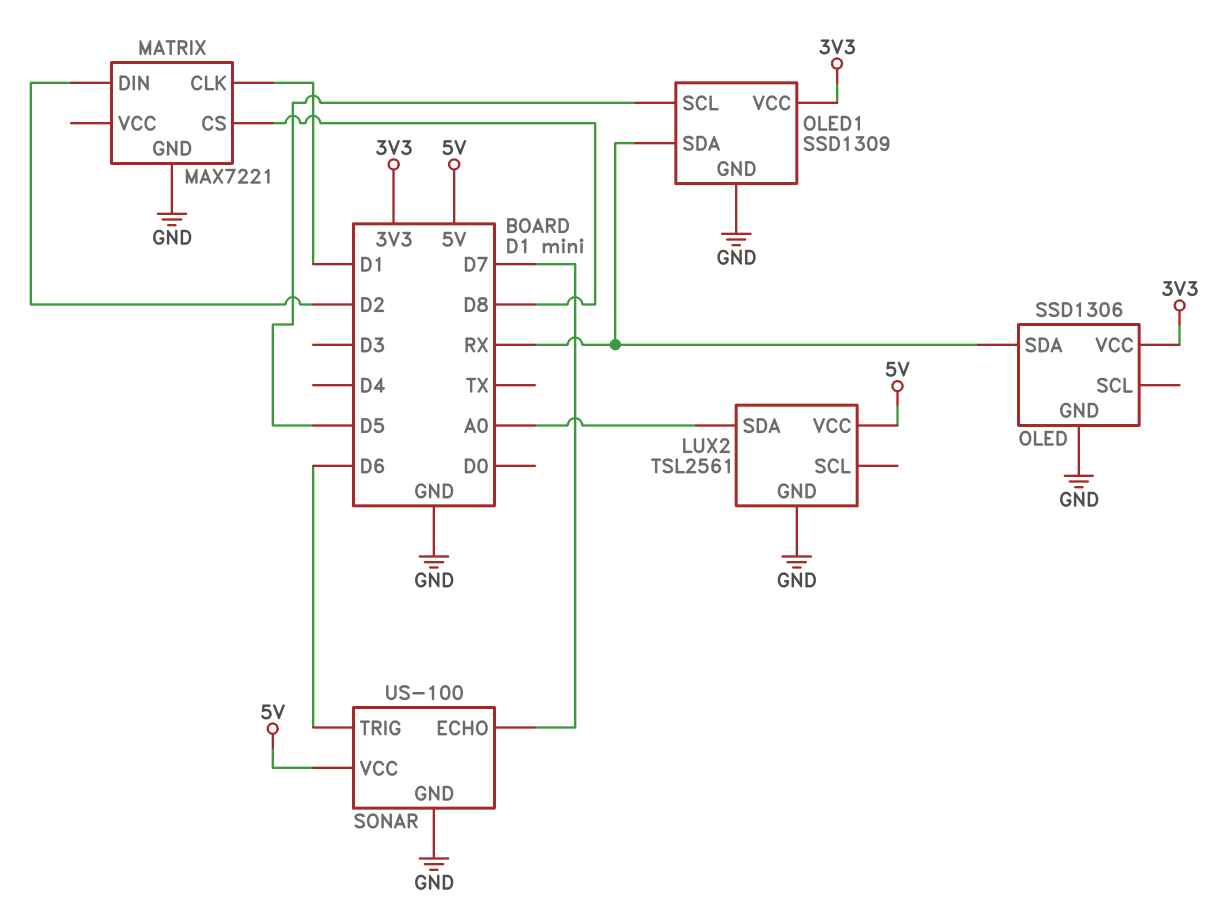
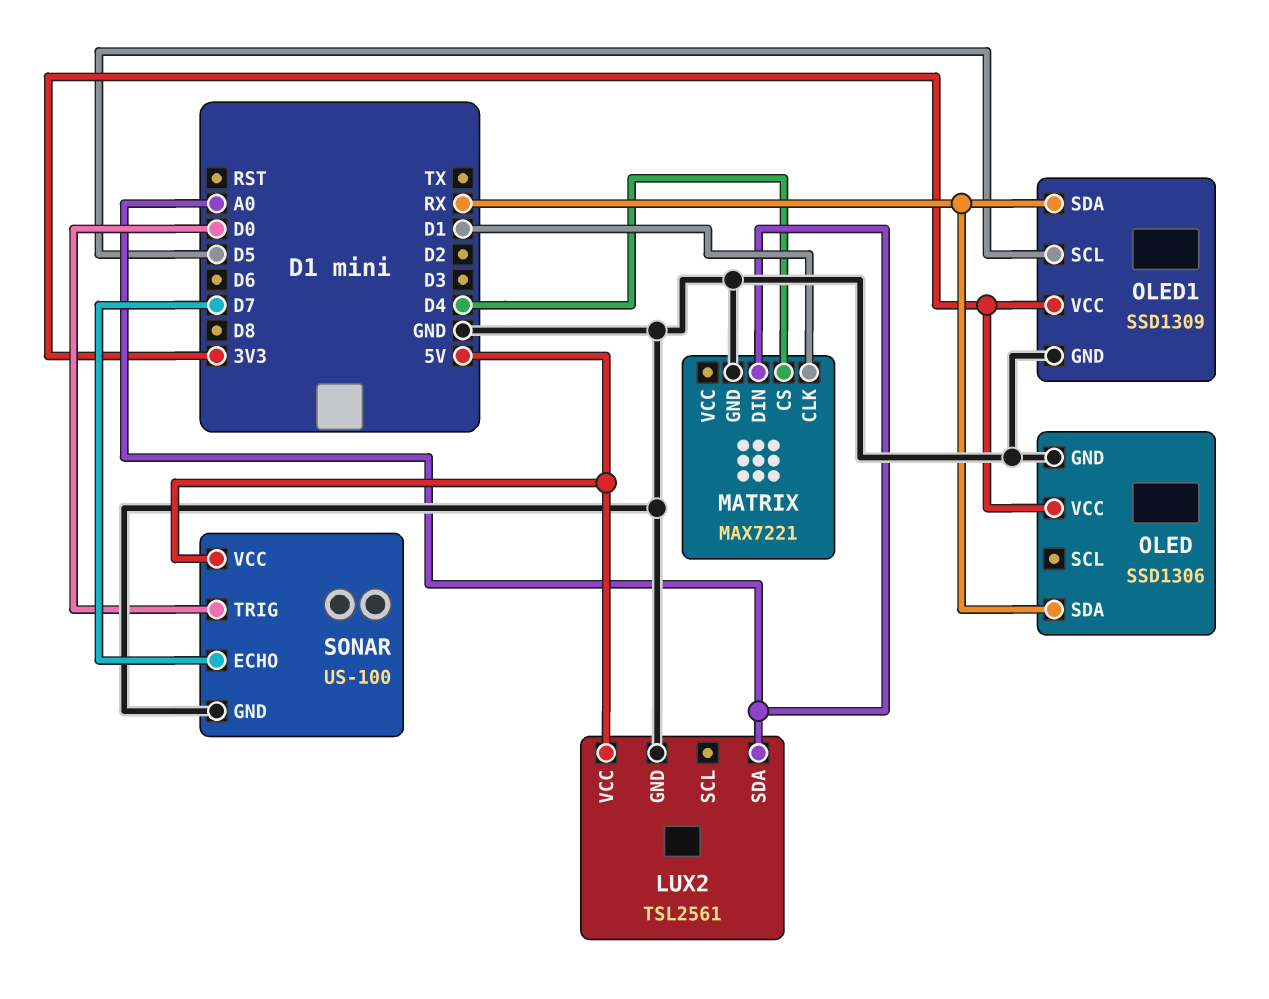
MATRIX pin CS: D8 -> D4
MATRIX pin DIN: D2 -> A0
SONAR pin TRIG: D6 -> D0

